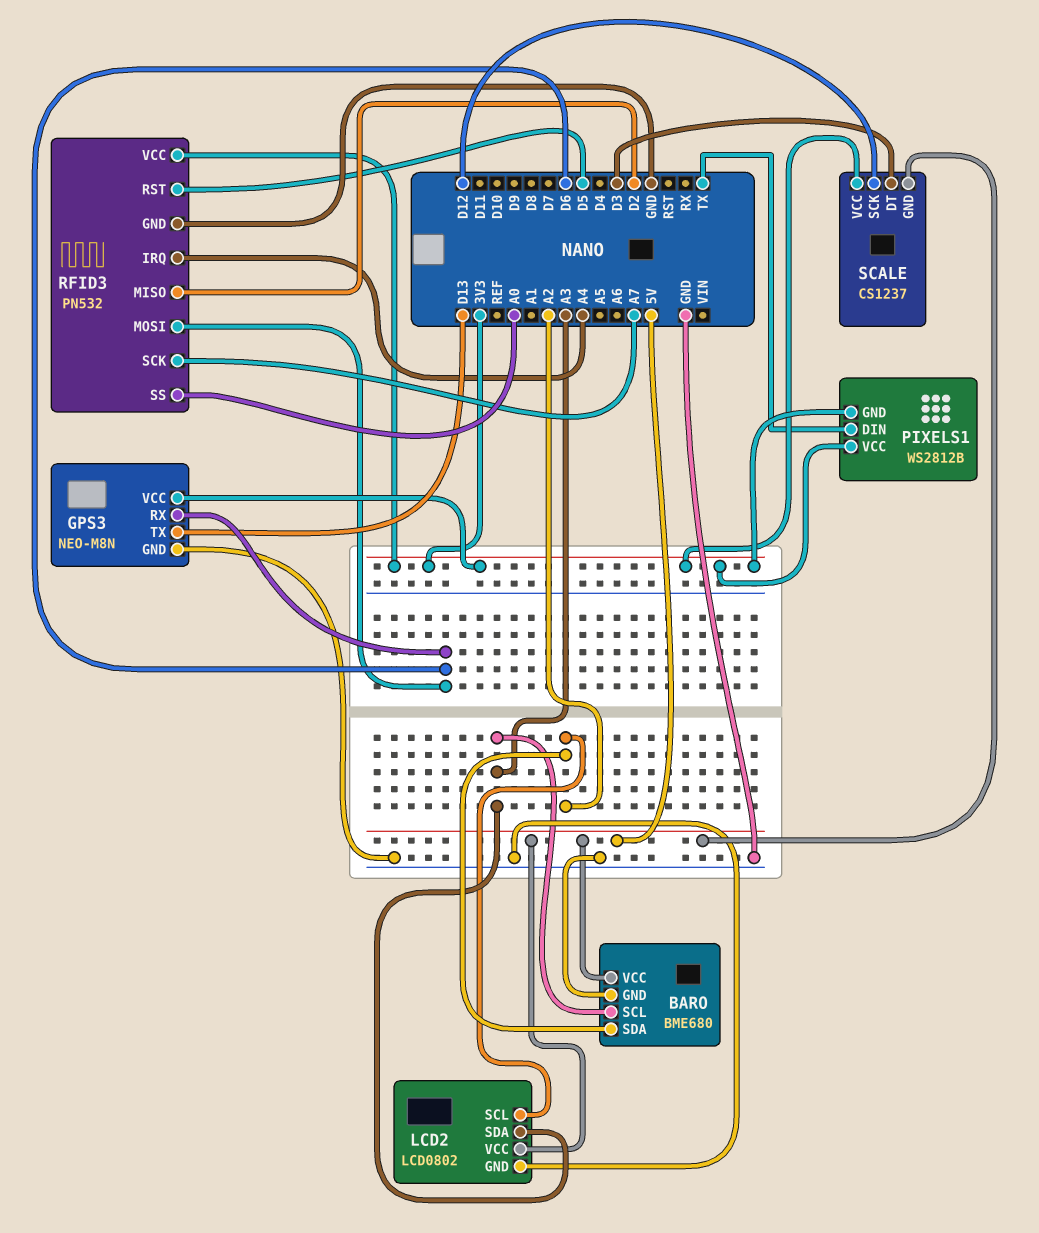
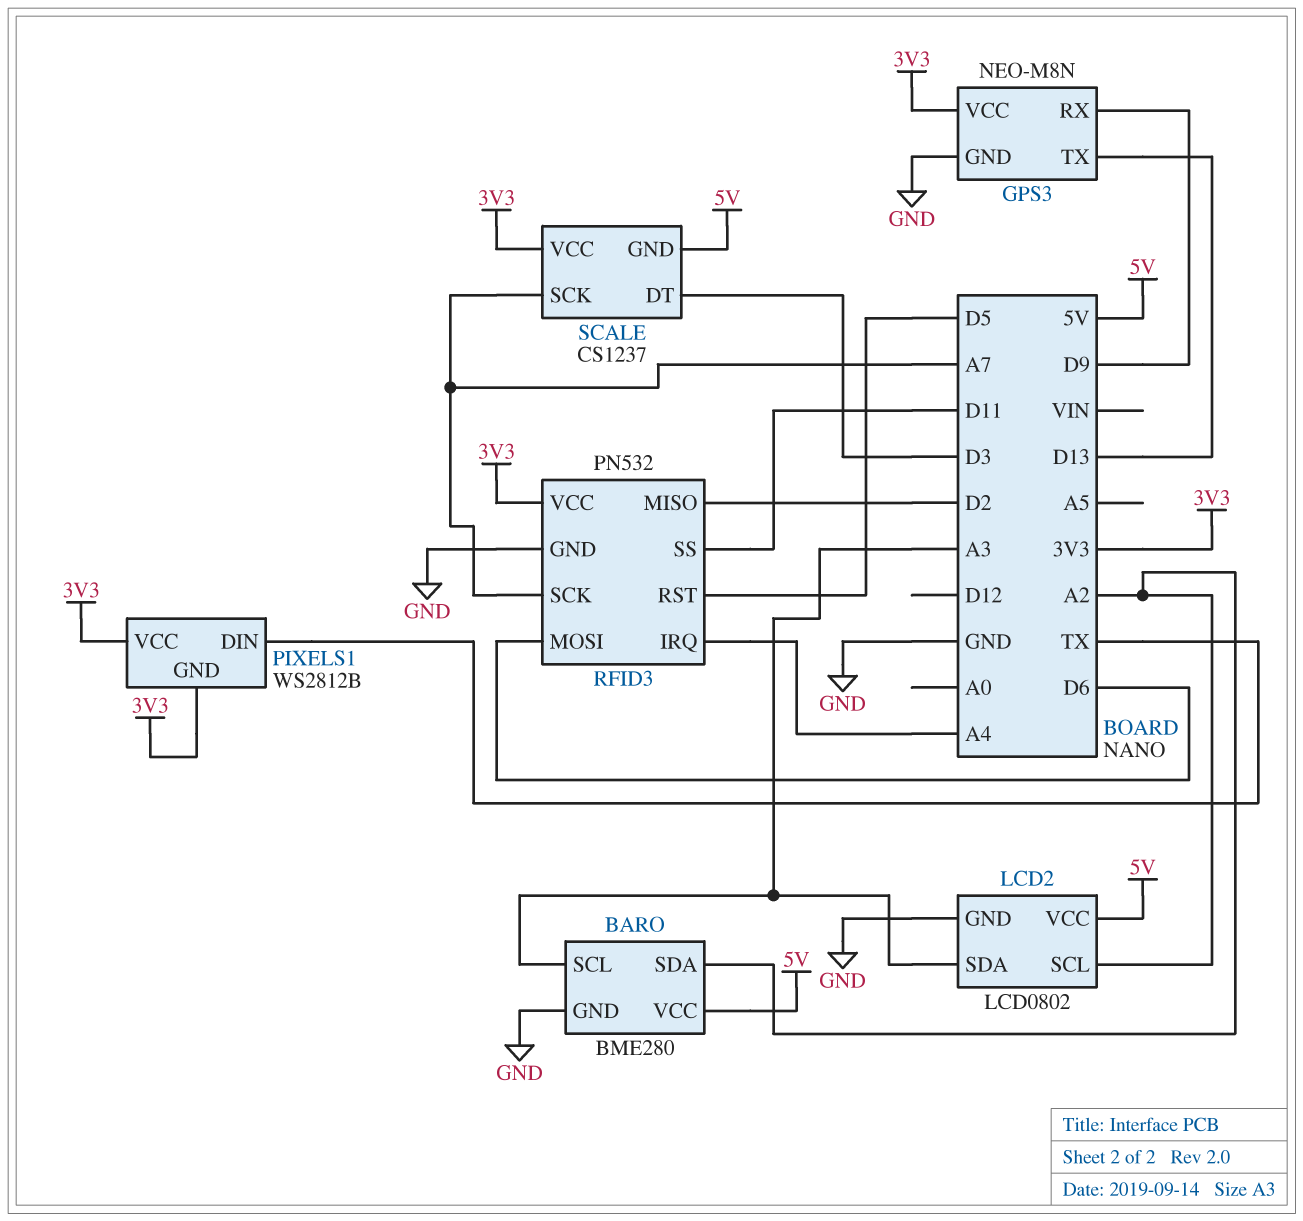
BARO: BME680 -> BME280
GPS3 pin RX: D6 -> D9
RFID3 pin SS: A0 -> D11
SCALE pin SCK: D12 -> A7

